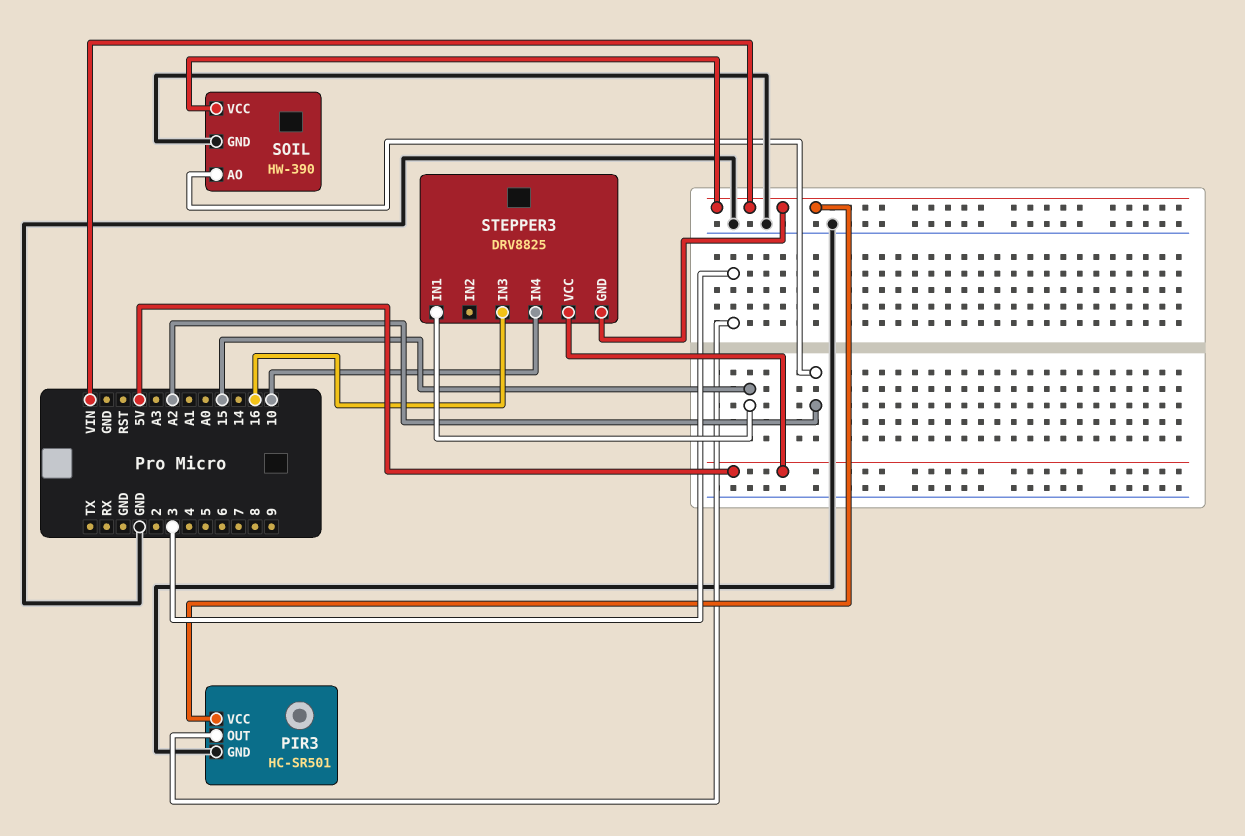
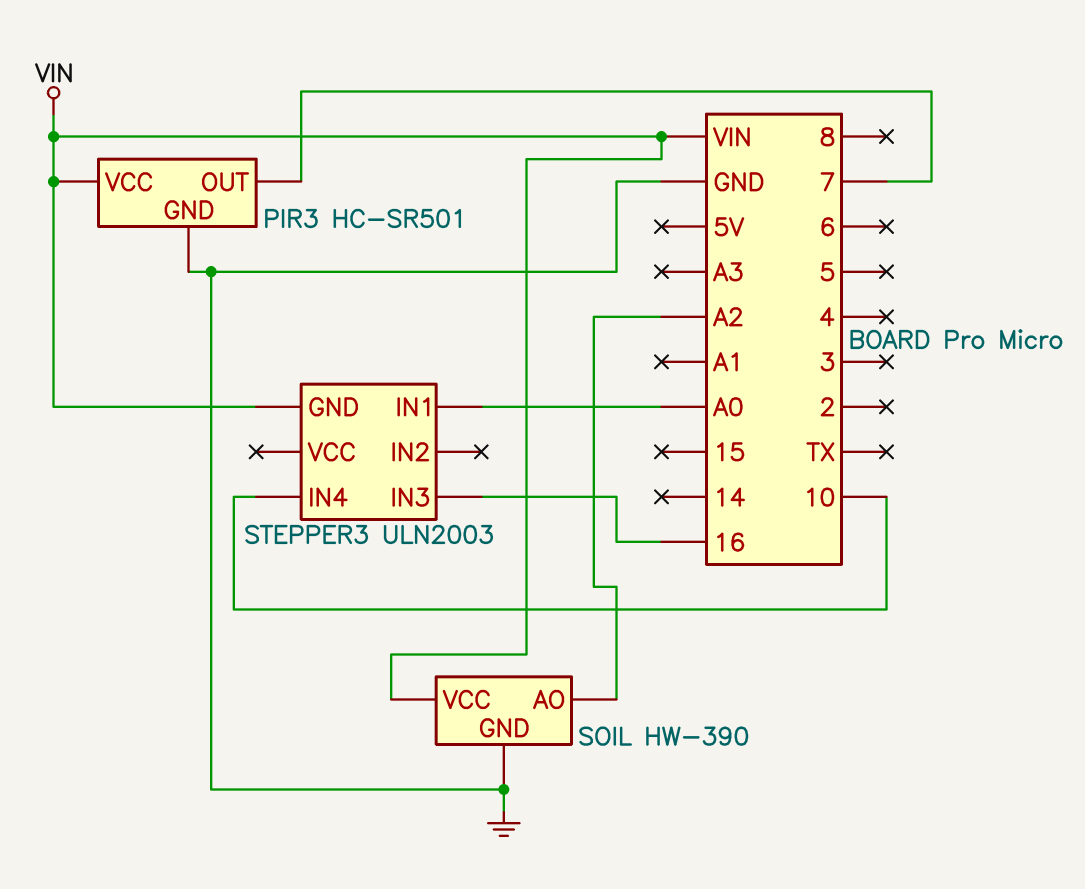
PIR3 pin OUT: 3 -> 7
STEPPER3: DRV8825 -> ULN2003
STEPPER3 pin IN1: 15 -> A0
STEPPER3 pin VCC: 5V -> none

